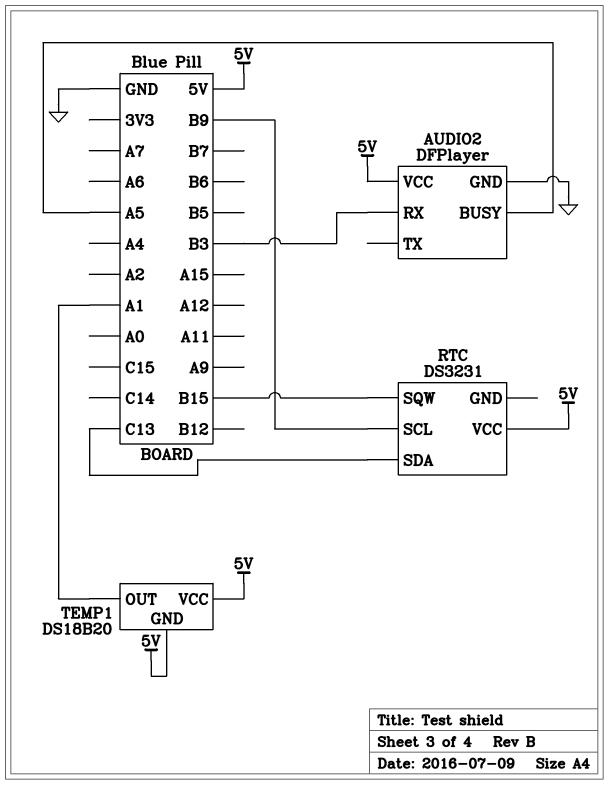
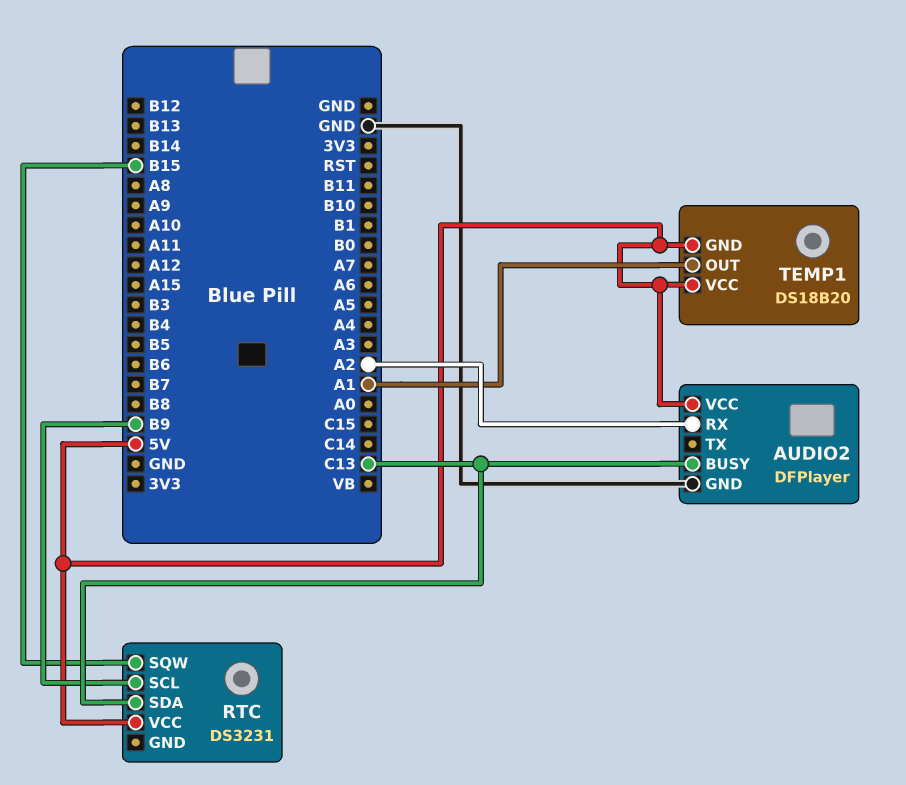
AUDIO2 pin BUSY: A5 -> C13
AUDIO2 pin RX: B3 -> A2

